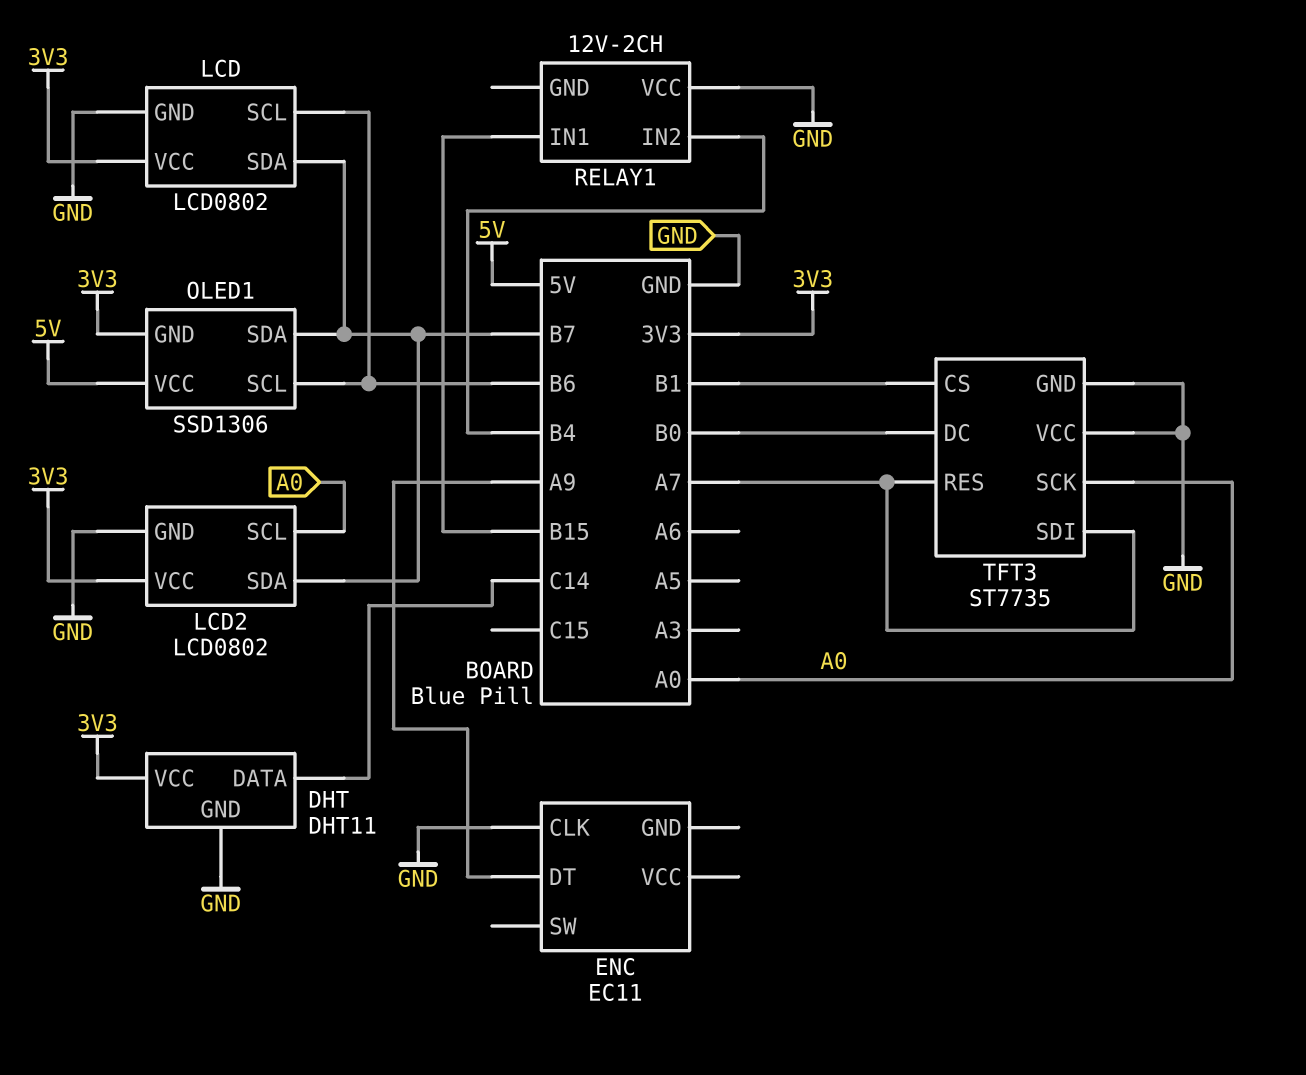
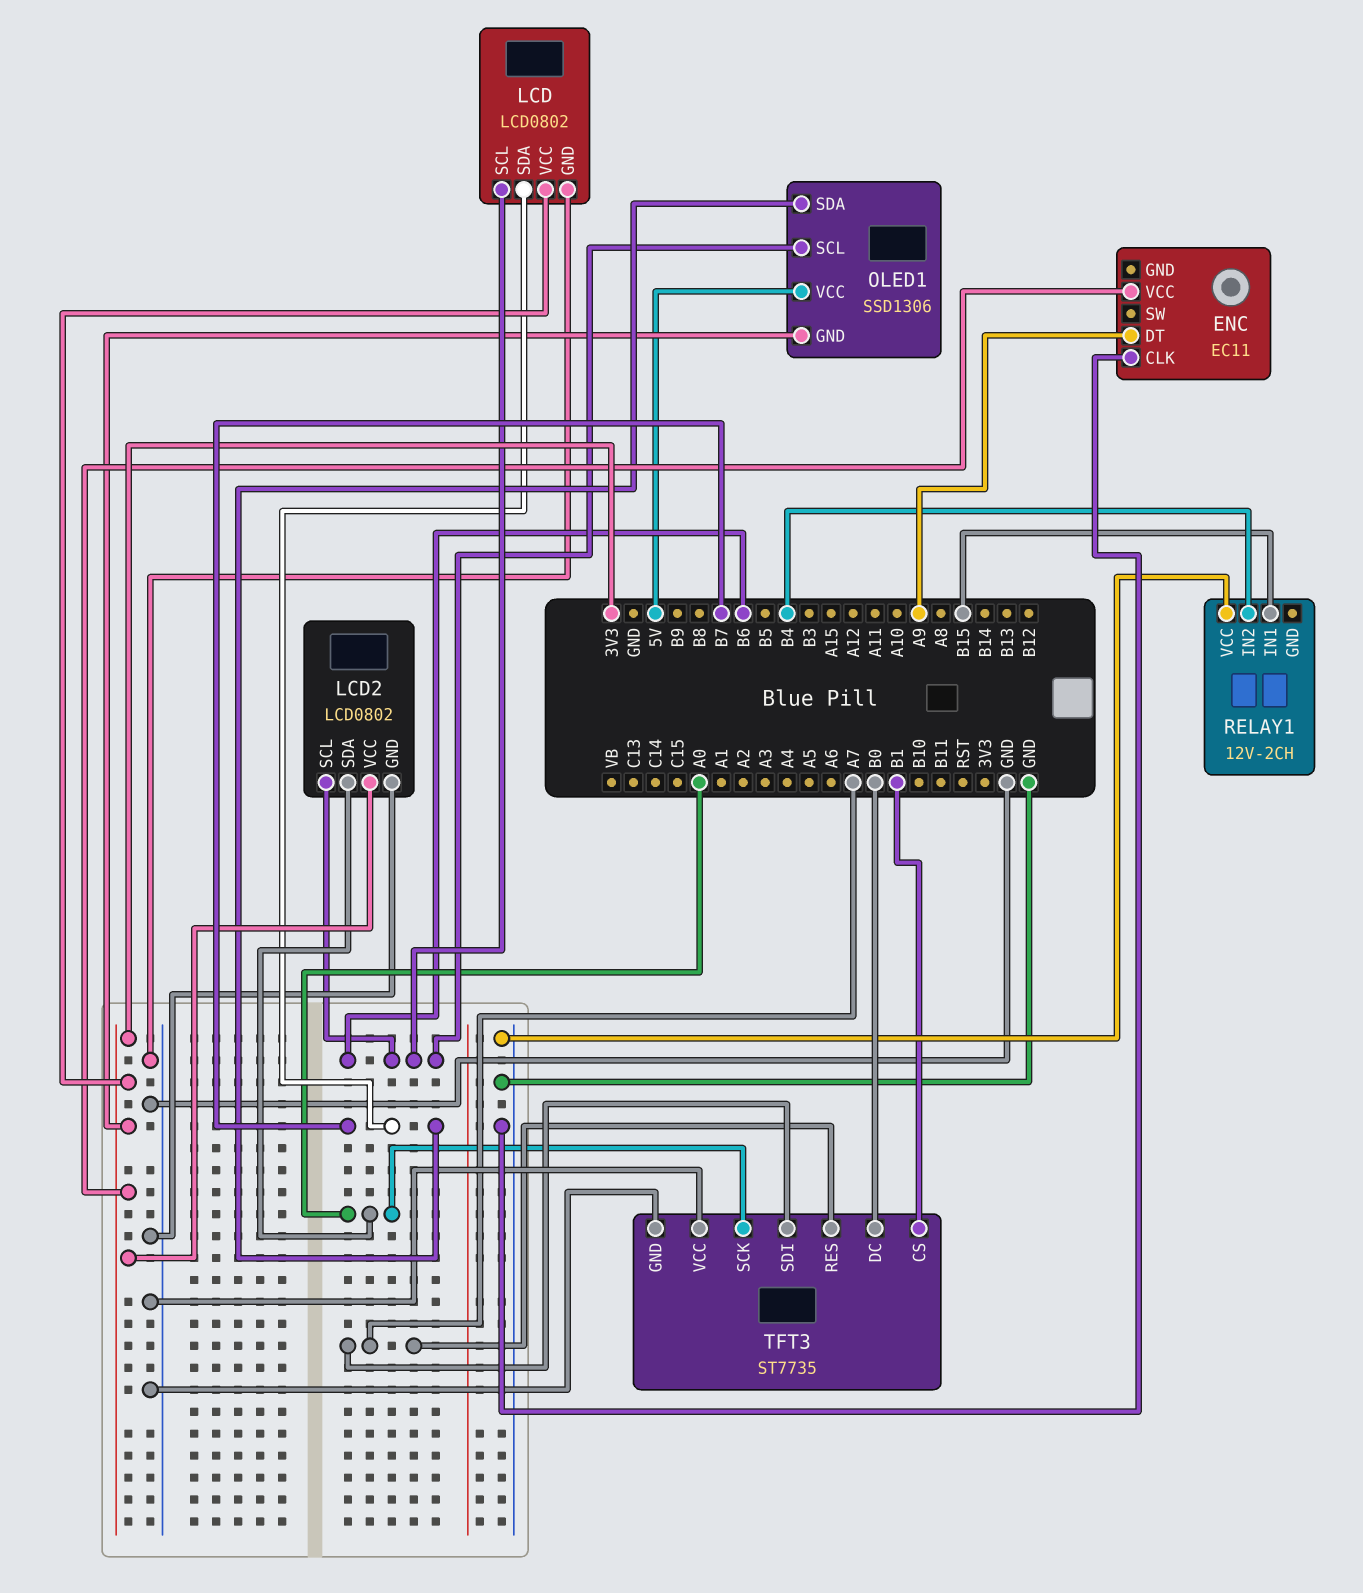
DHT: DHT11 -> none
DHT pin DATA: C14 -> none
DHT pin GND: GND -> none
DHT pin VCC: 3V3 -> none
ENC pin VCC: none -> 3V3
LCD2 pin SCL: A0 -> B6
LCD2 pin SDA: B7 -> A0

